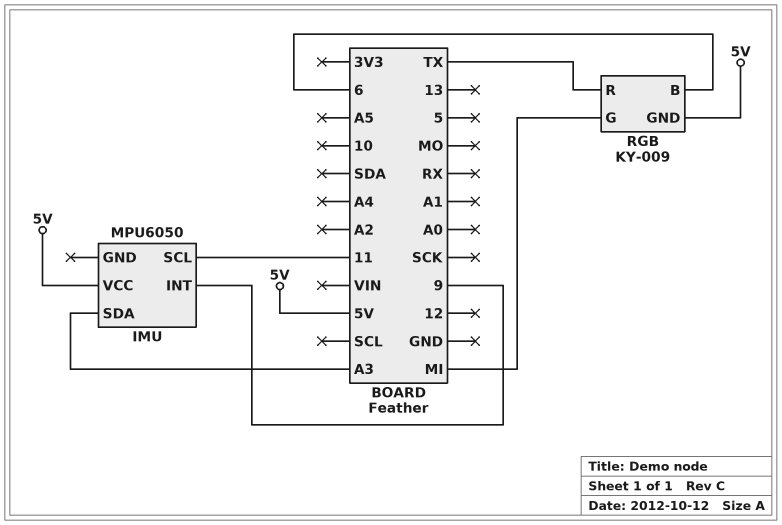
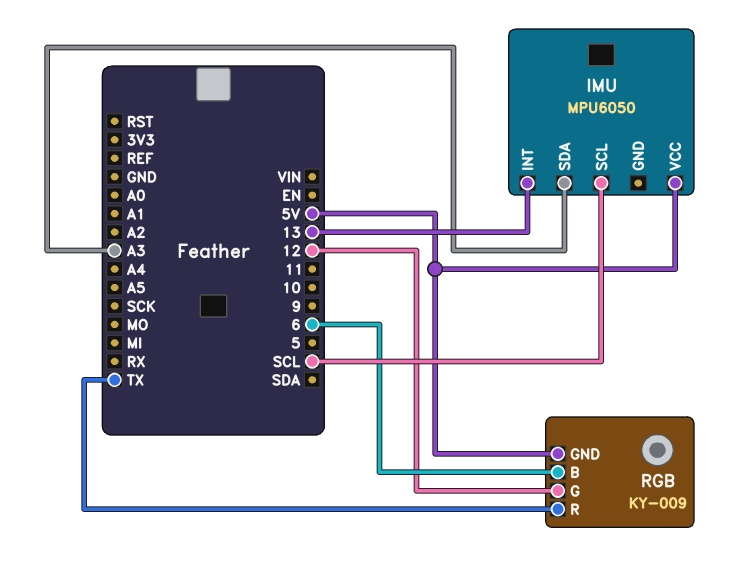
IMU pin INT: 9 -> 13
IMU pin SCL: 11 -> SCL
RGB pin G: MI -> 12

